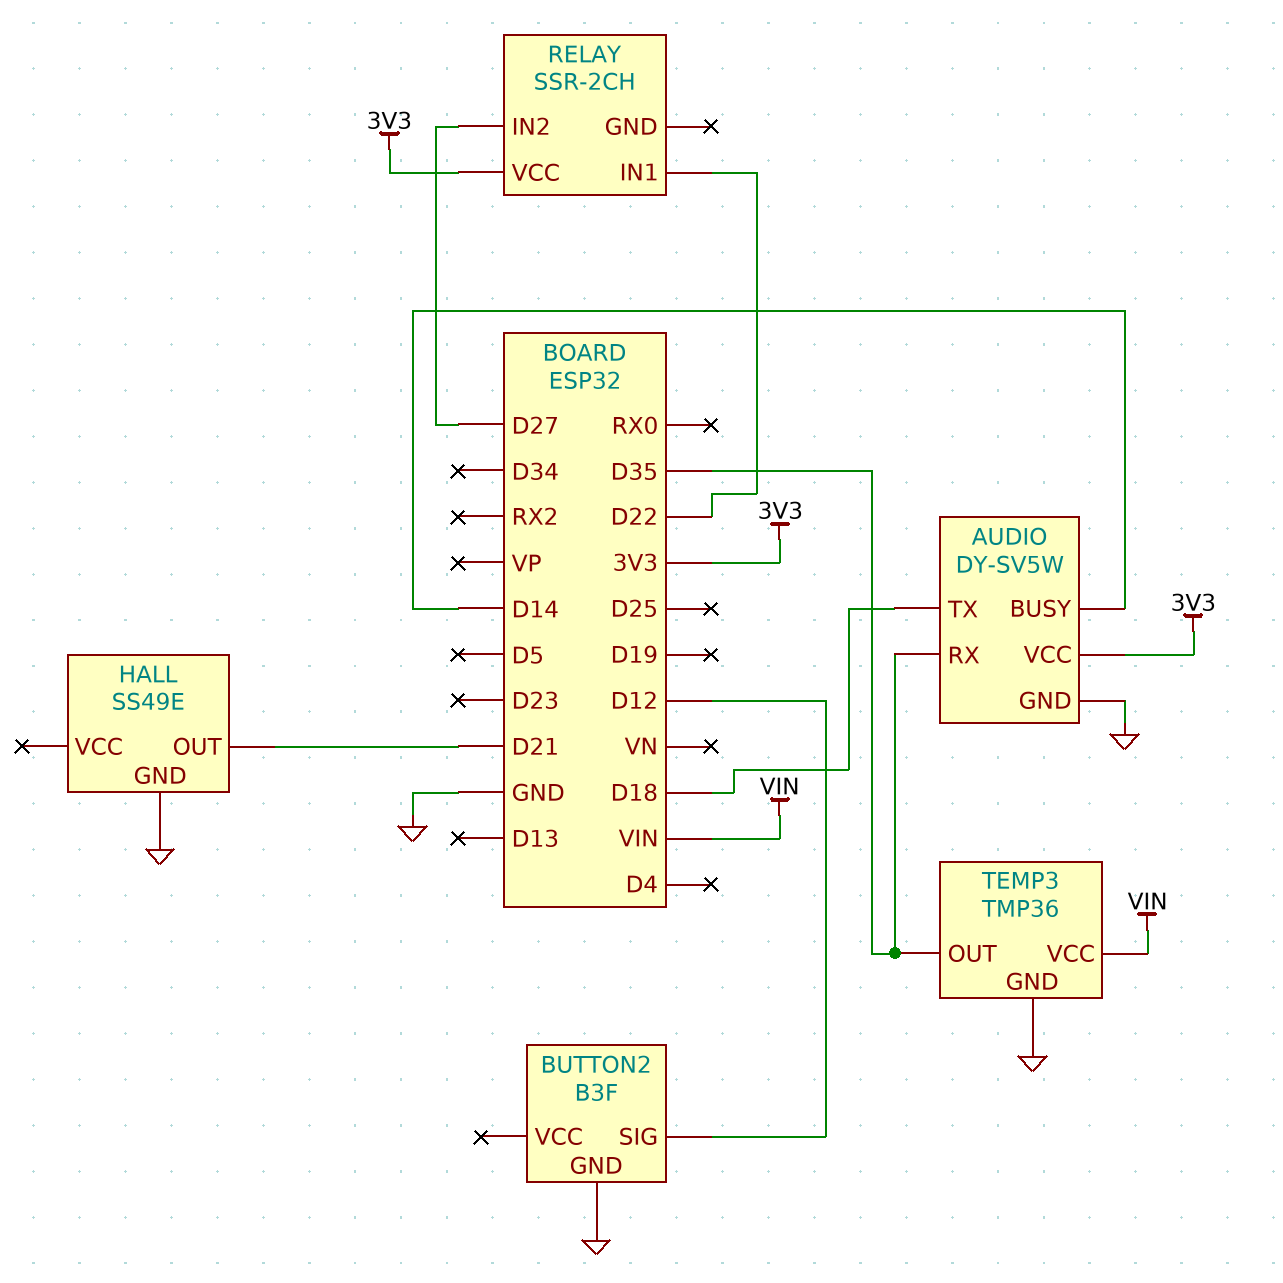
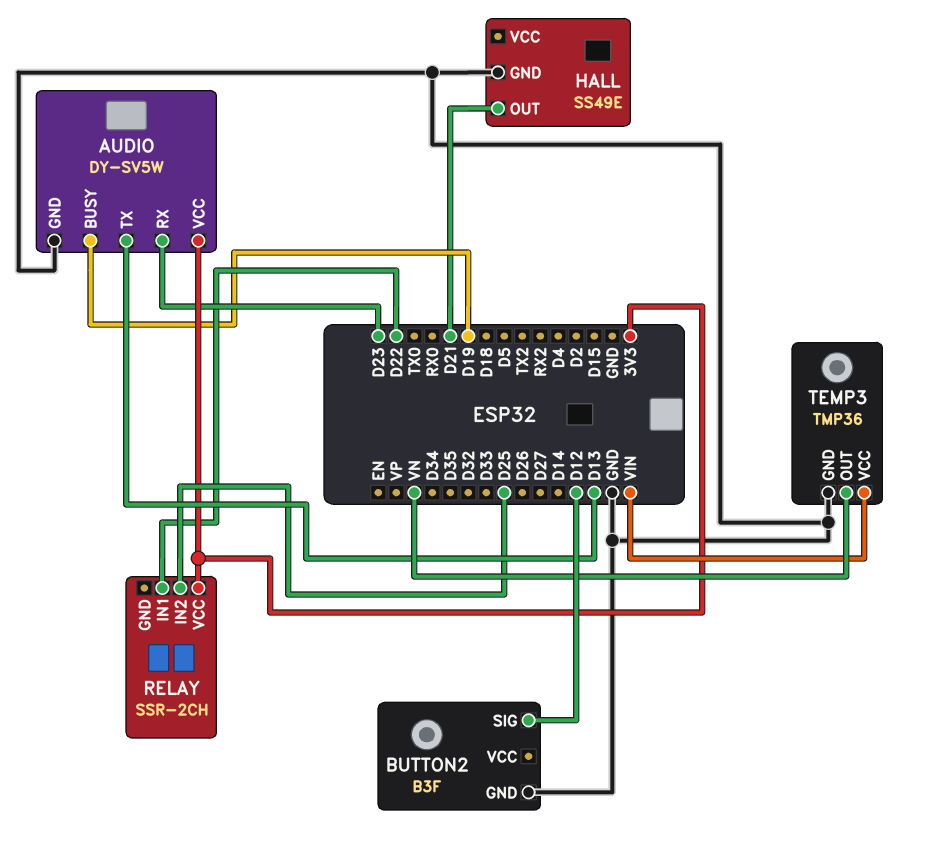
AUDIO pin BUSY: D14 -> D19
AUDIO pin RX: D35 -> D23
AUDIO pin TX: D18 -> D13
RELAY pin IN2: D27 -> D25
TEMP3 pin OUT: D35 -> VN

